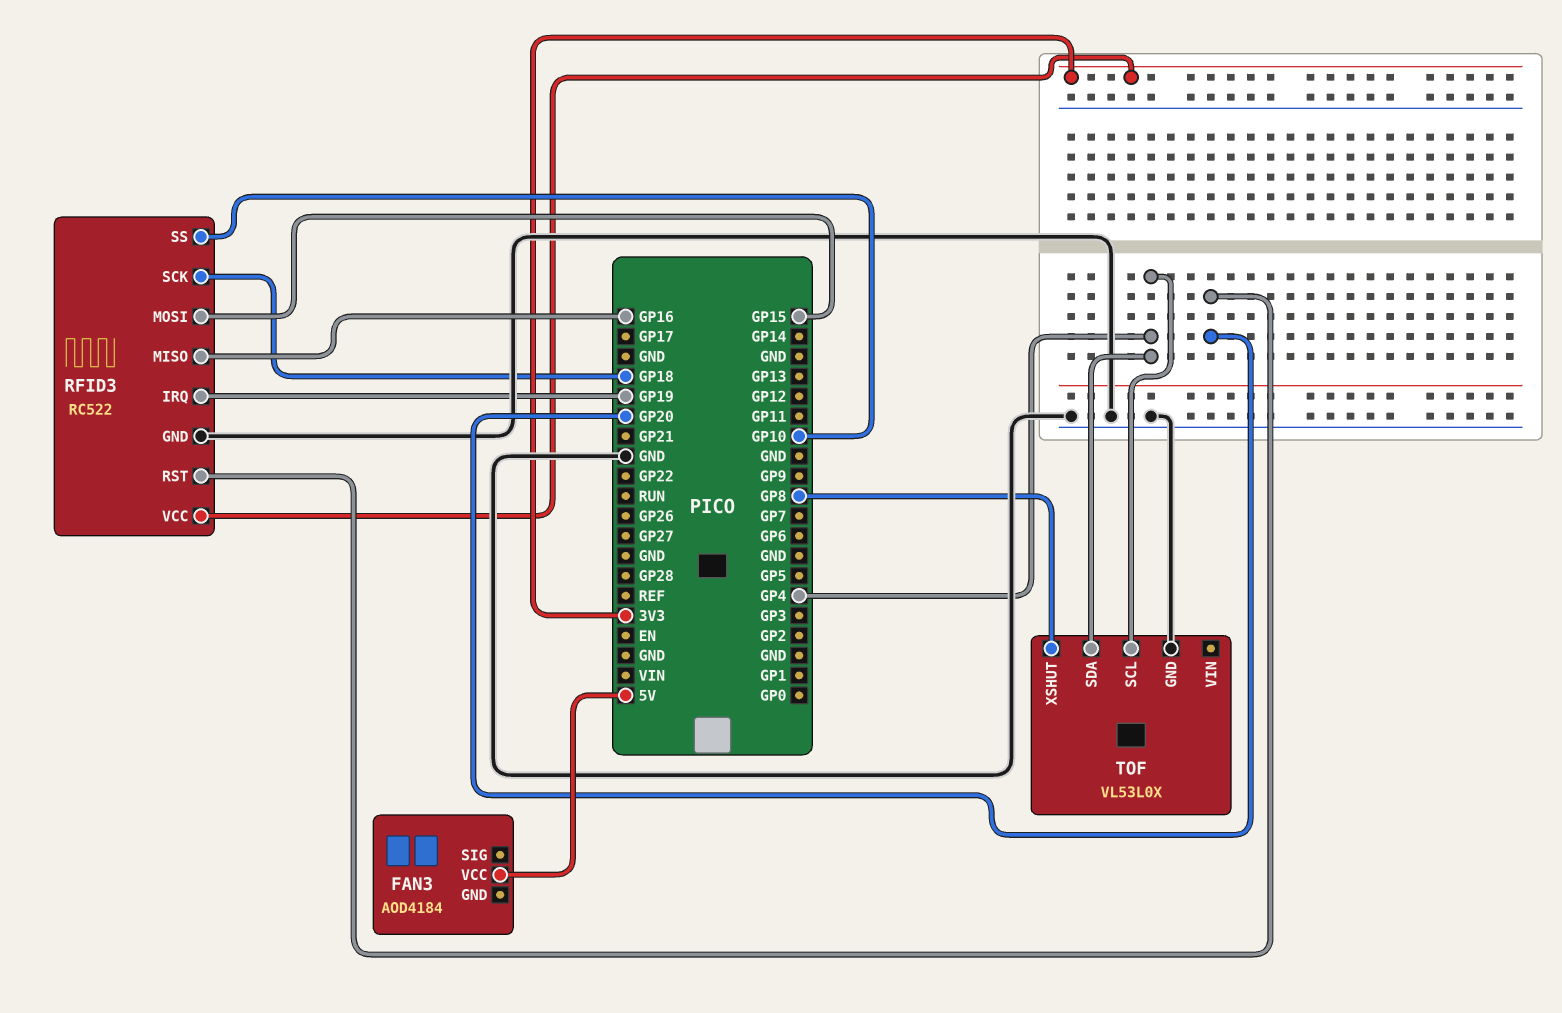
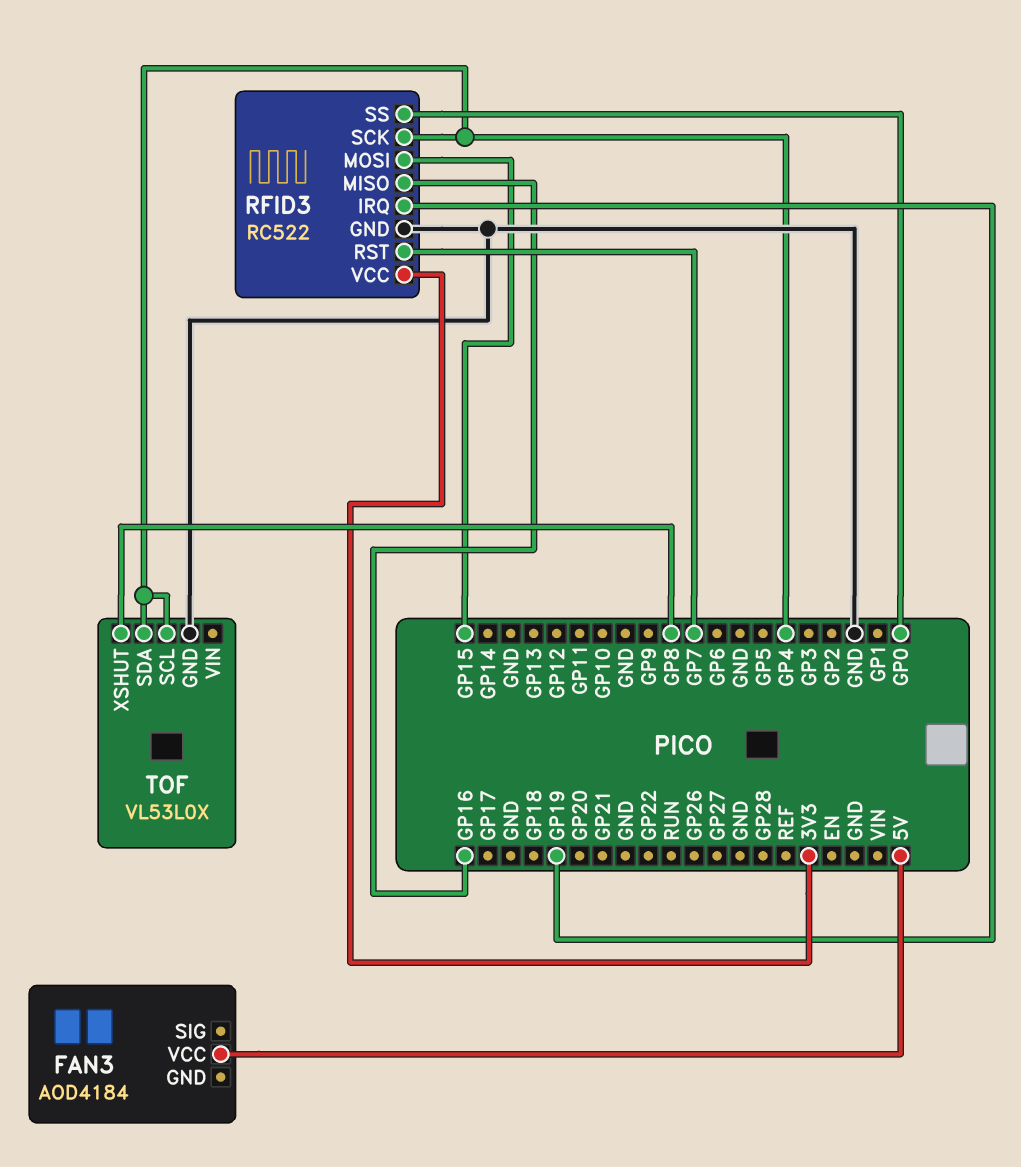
RFID3 pin RST: GP20 -> GP7
RFID3 pin SCK: GP18 -> GP4
RFID3 pin SS: GP10 -> GP0

